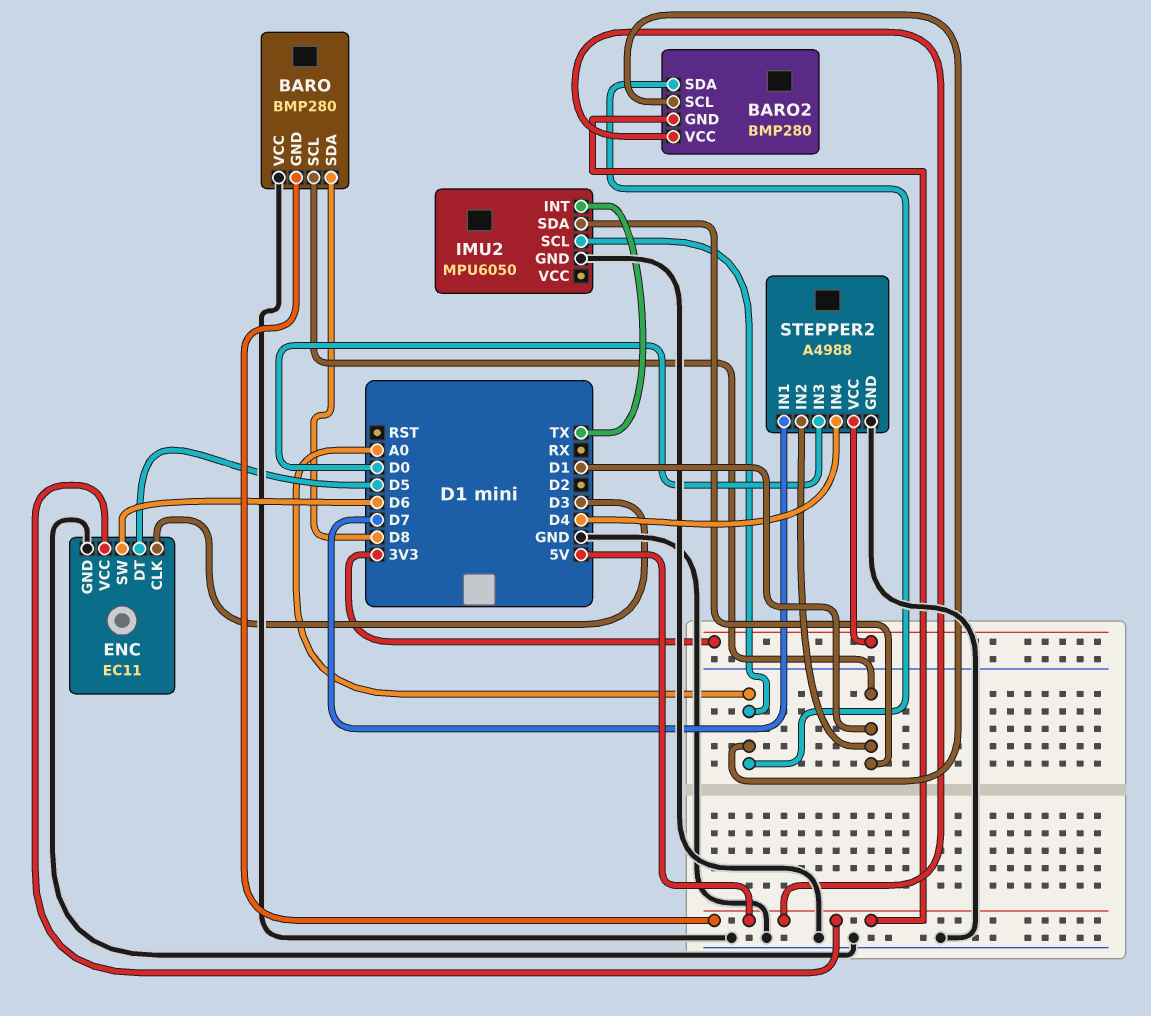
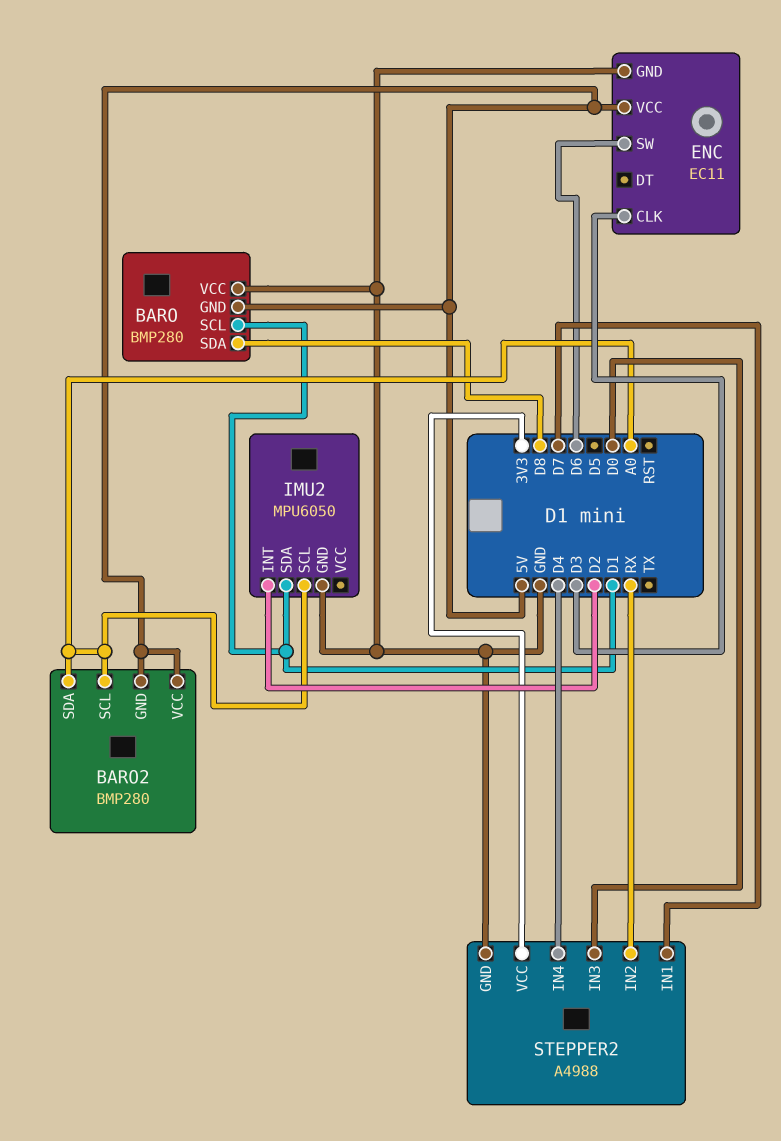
ENC pin DT: D5 -> none
IMU2 pin INT: TX -> D2
STEPPER2 pin IN2: D1 -> RX

